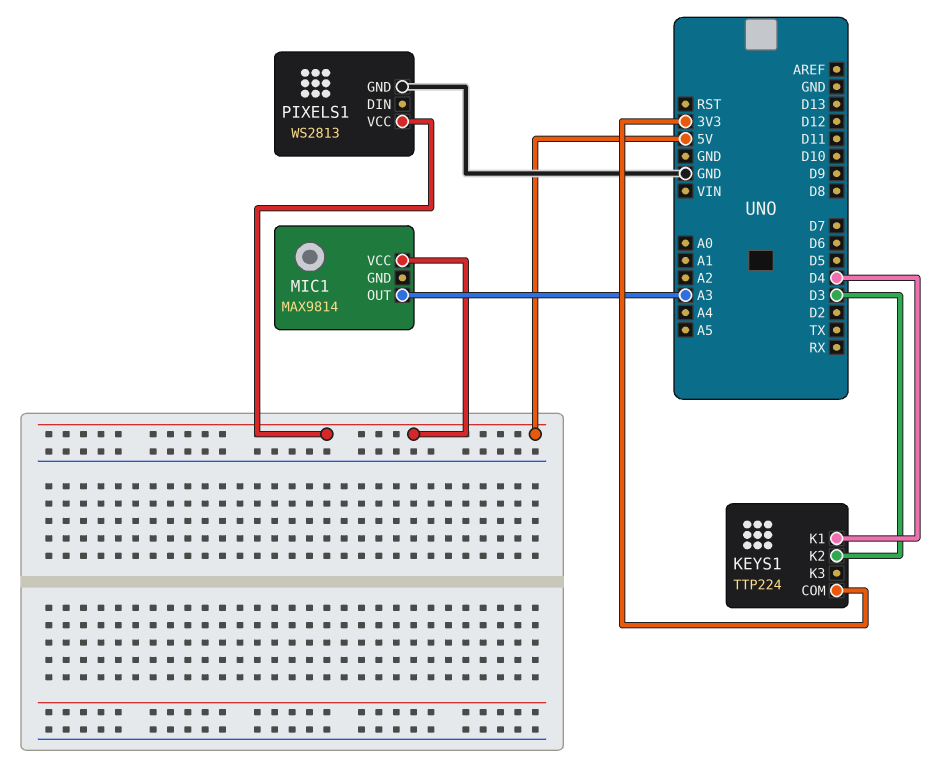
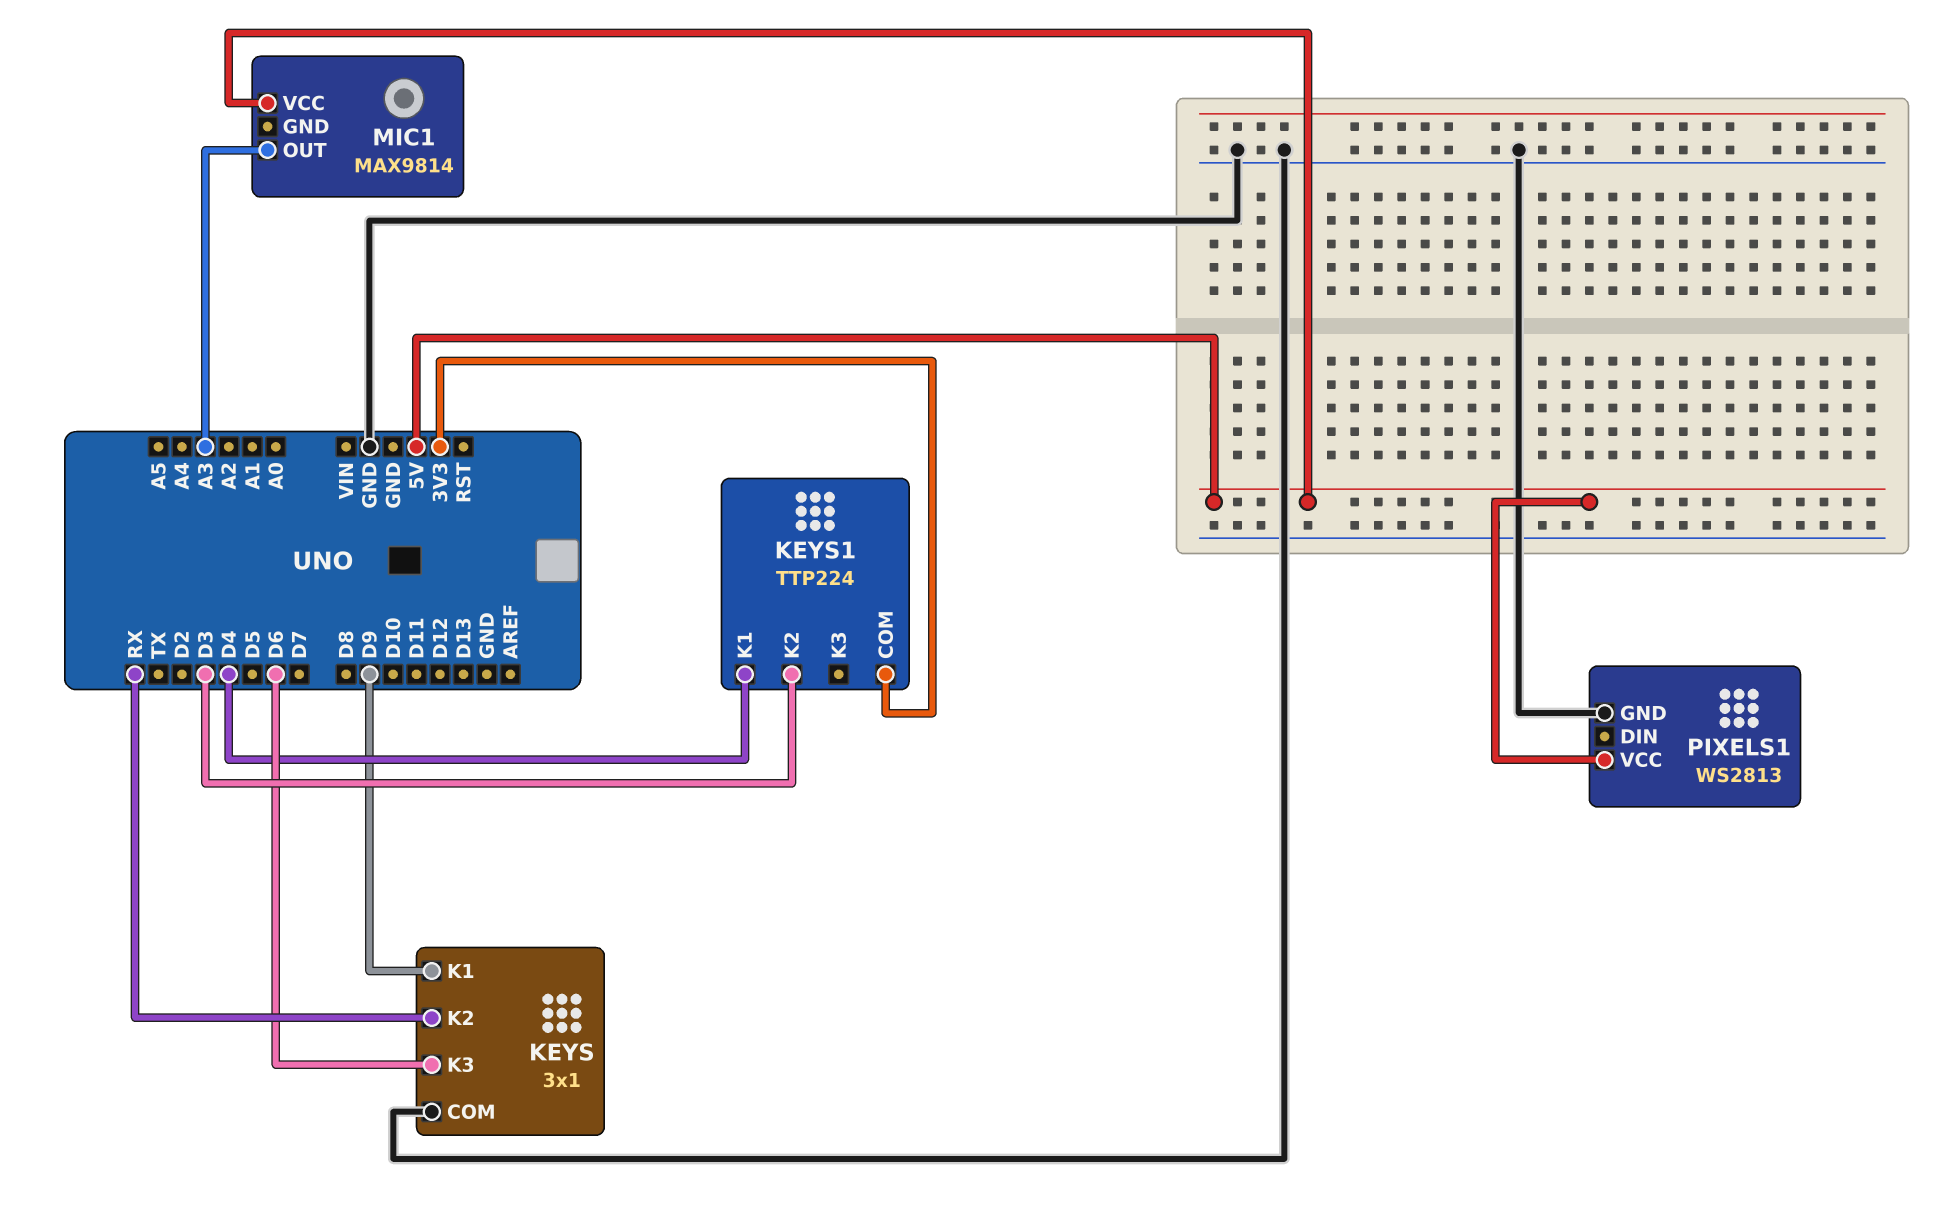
KEYS: none -> 3x1
KEYS pin COM: none -> GND
KEYS pin K1: none -> D9
KEYS pin K2: none -> RX
KEYS pin K3: none -> D6

